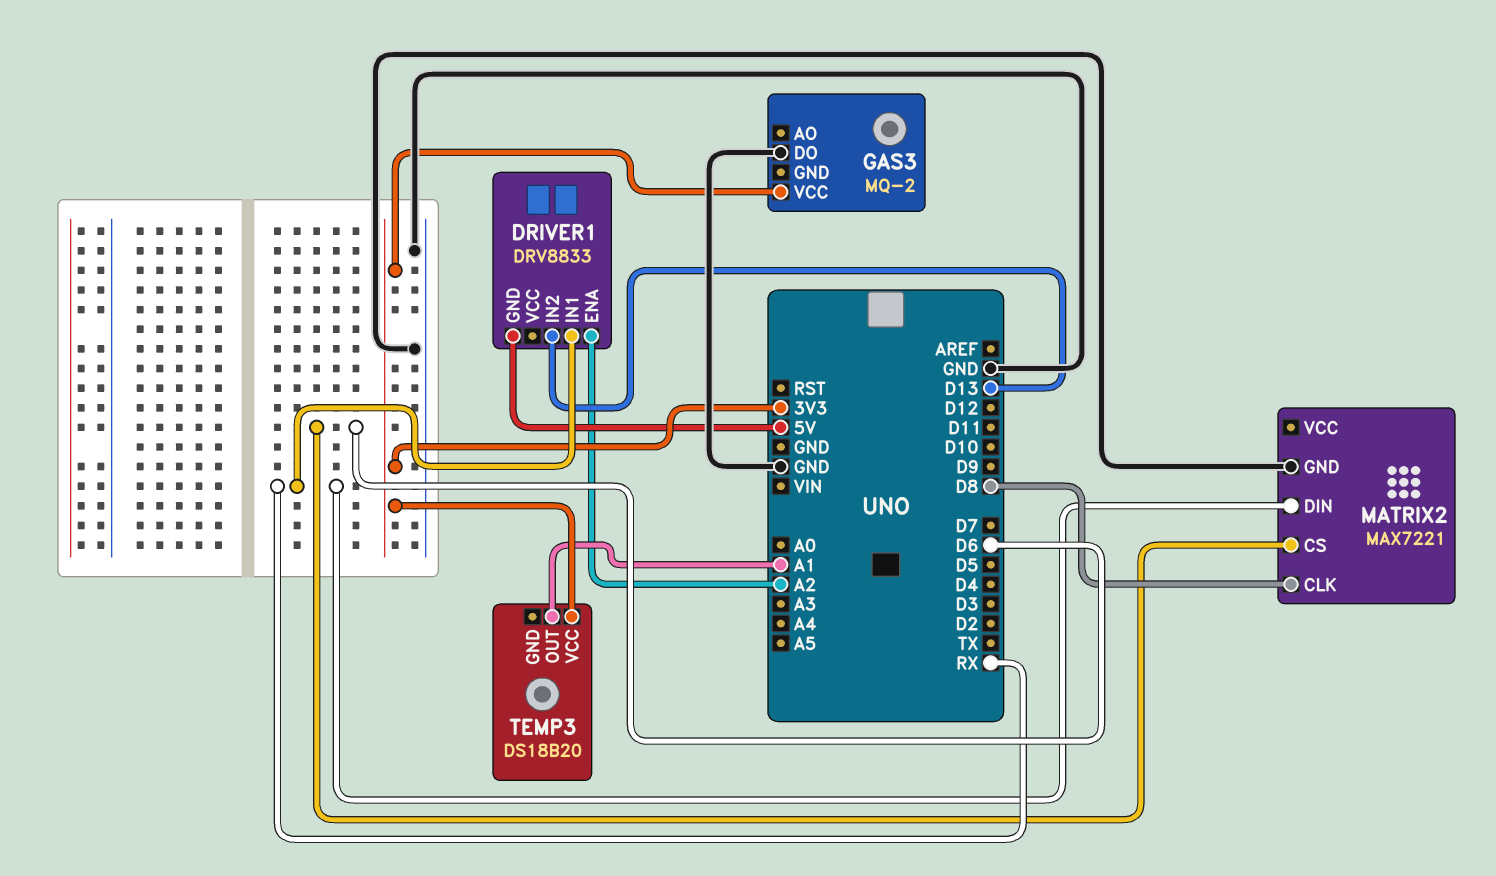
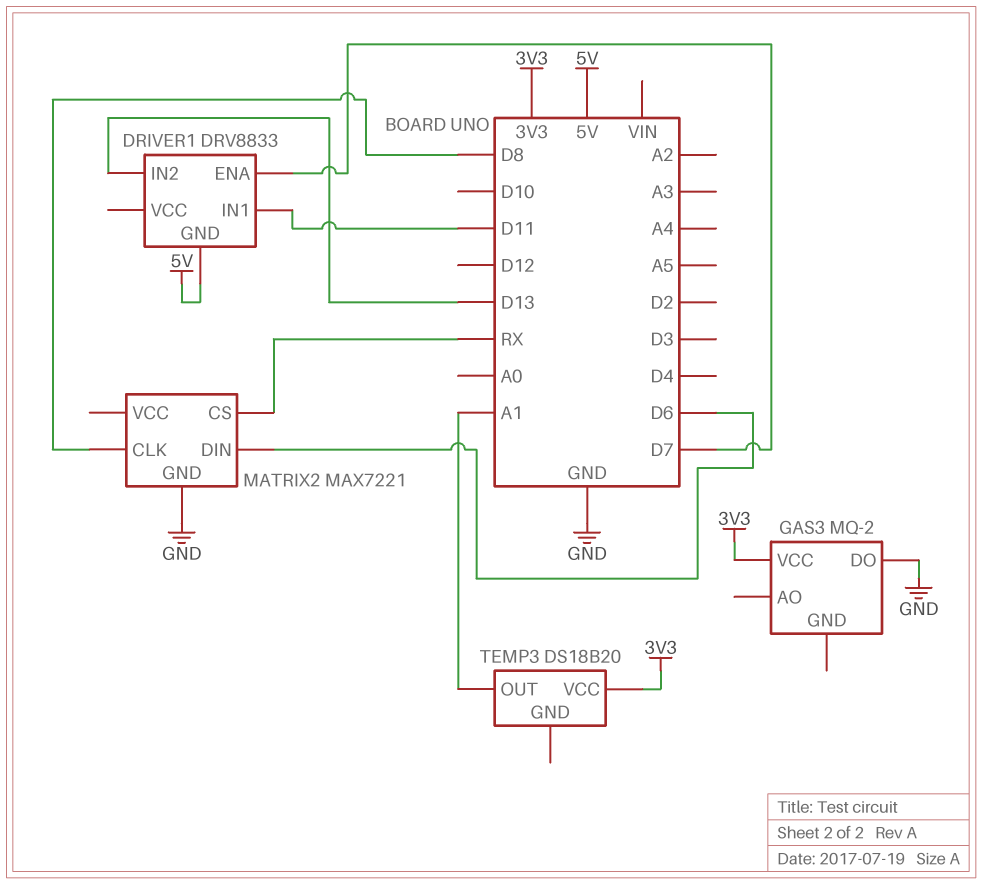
DRIVER1 pin ENA: A2 -> D7
DRIVER1 pin IN1: RX -> D11
MATRIX2 pin CS: D6 -> RX
MATRIX2 pin DIN: RX -> D6

